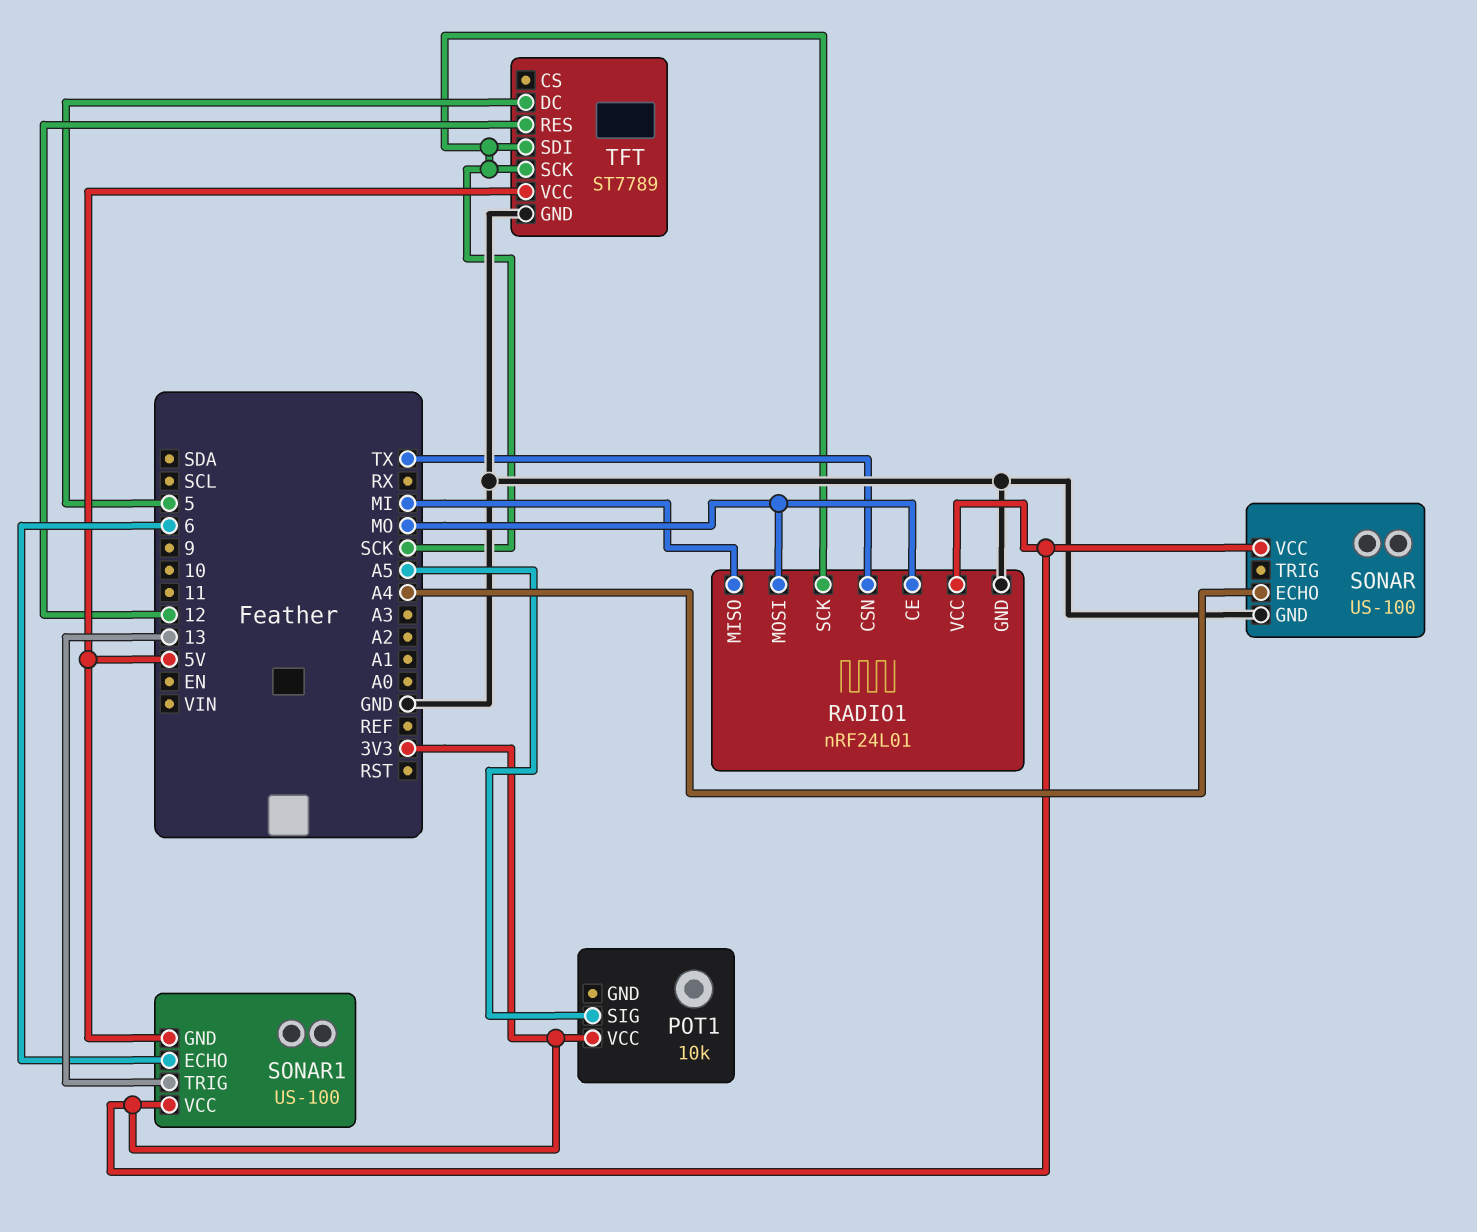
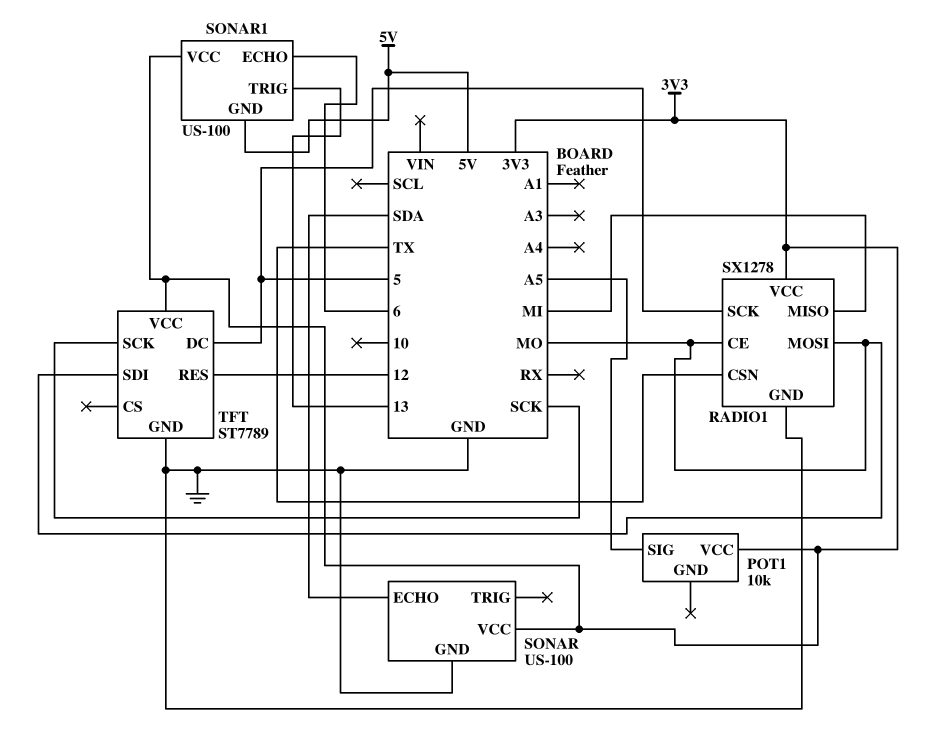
RADIO1: nRF24L01 -> SX1278
RADIO1 pin SCK: SCK -> 5
SONAR pin ECHO: A4 -> SDA
TFT pin SDI: SCK -> MO
TFT pin VCC: 5V -> 3V3

